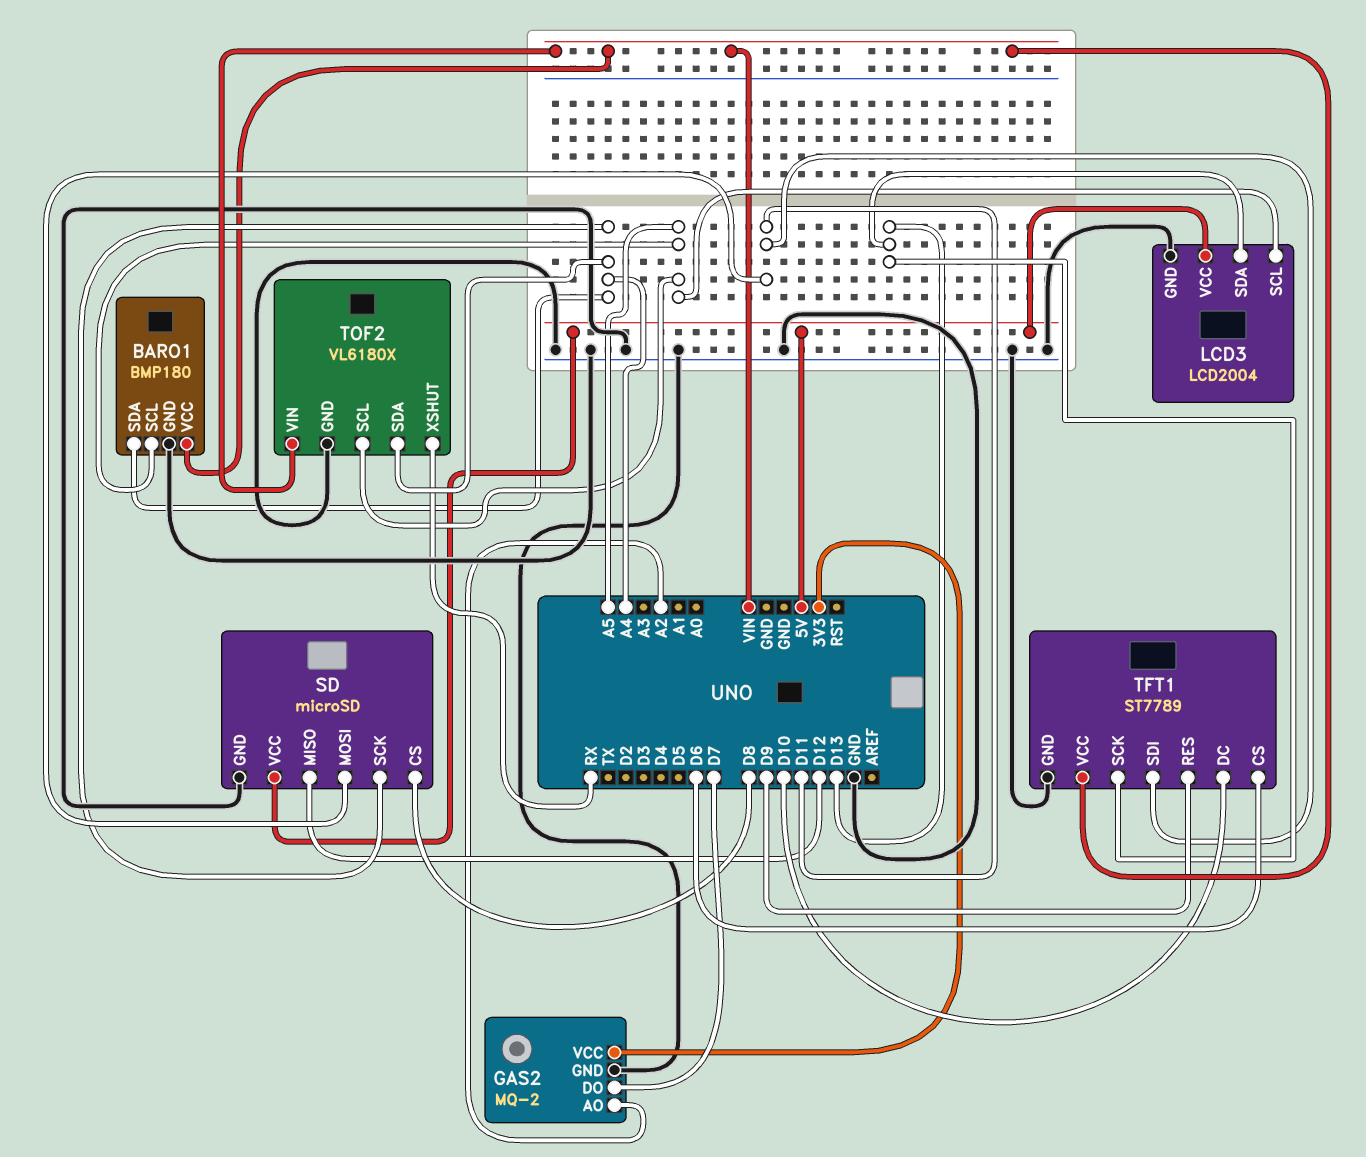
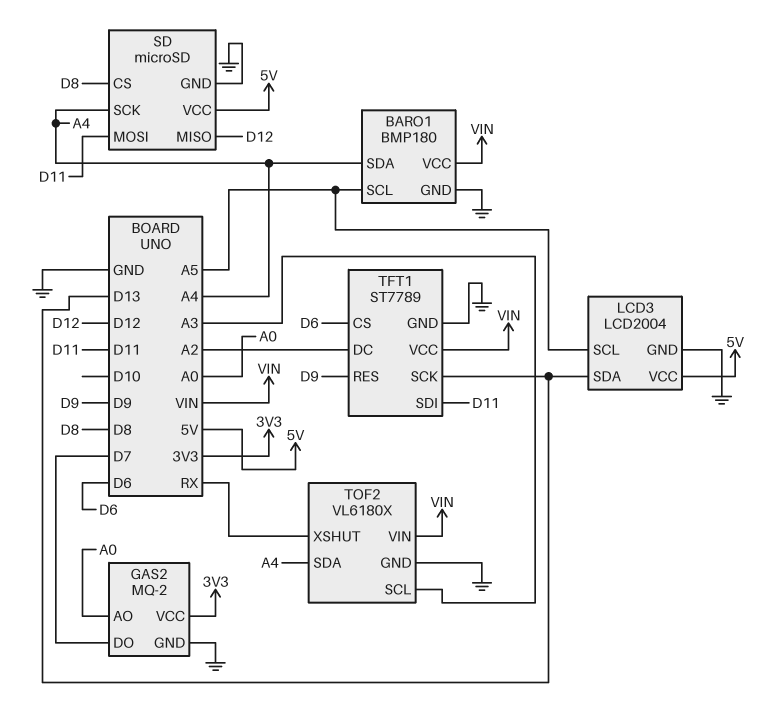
GAS2 pin AO: A2 -> A0
TFT1 pin DC: D10 -> A2
TOF2 pin SCL: A5 -> A3

